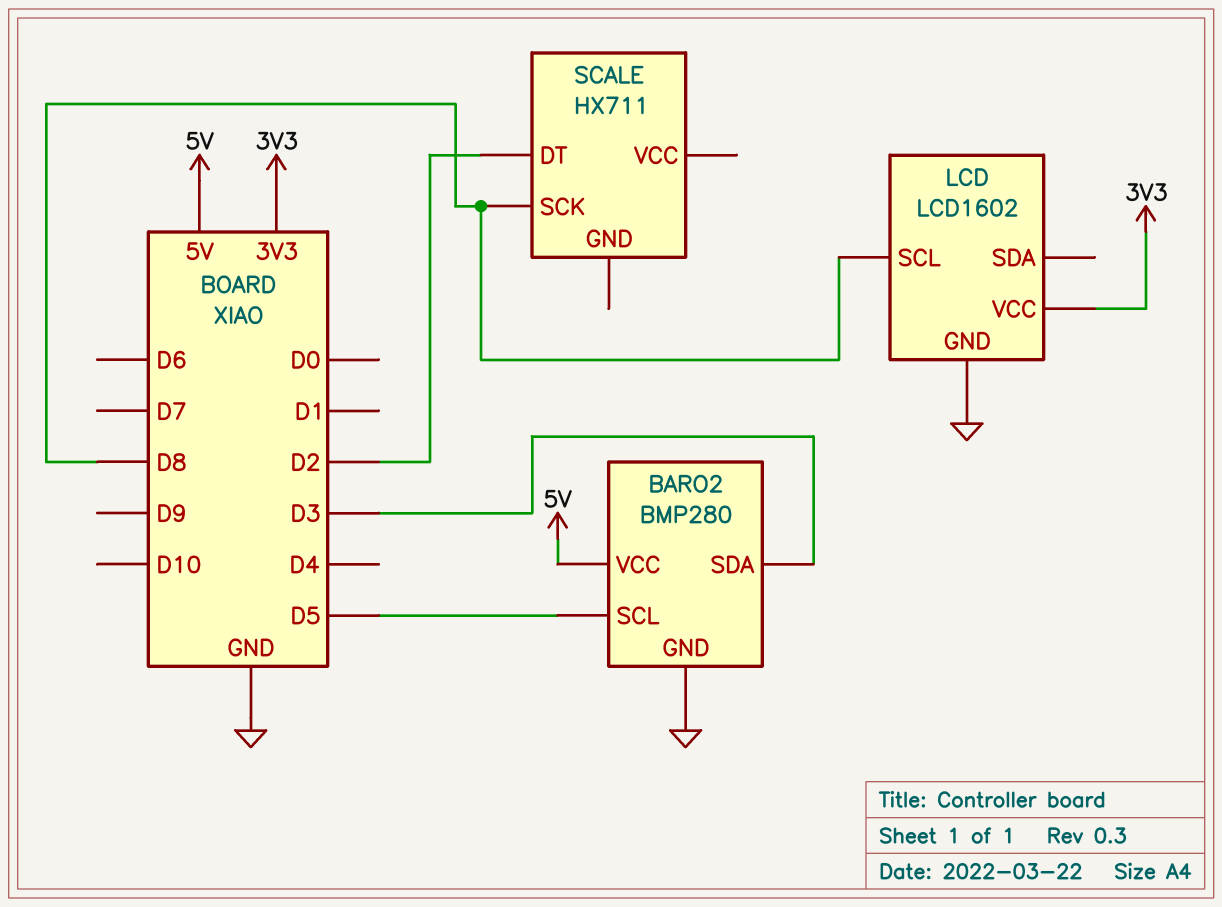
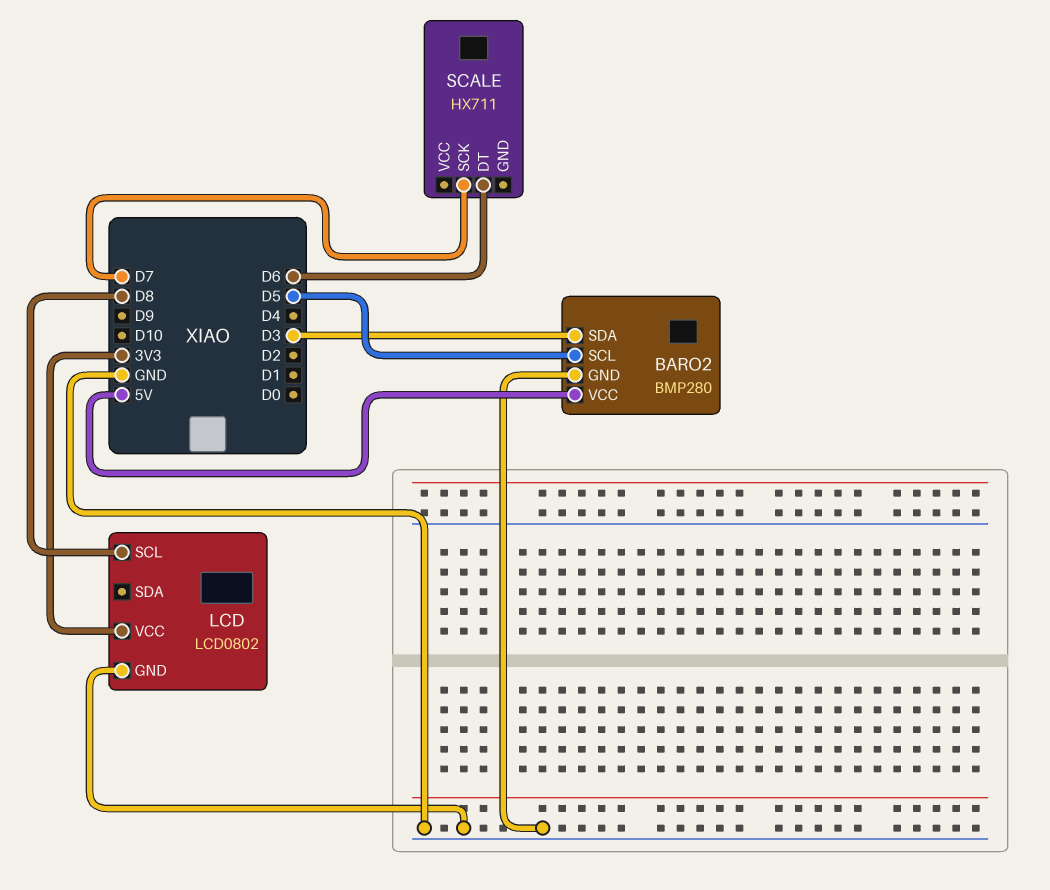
LCD: LCD1602 -> LCD0802
SCALE pin DT: D2 -> D6
SCALE pin SCK: D8 -> D7

